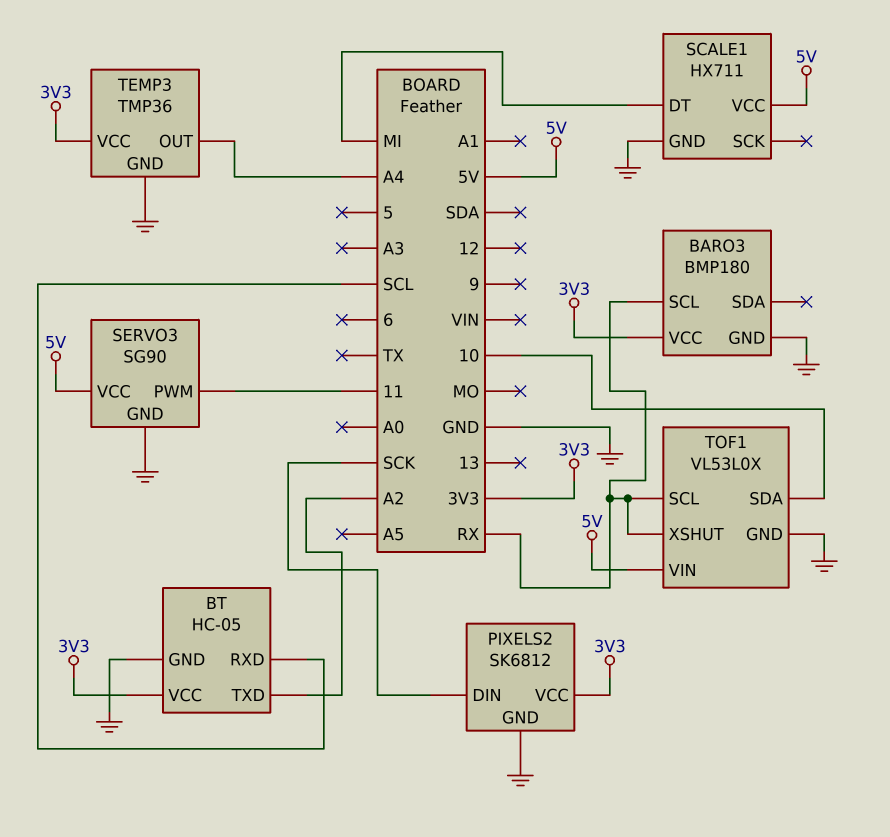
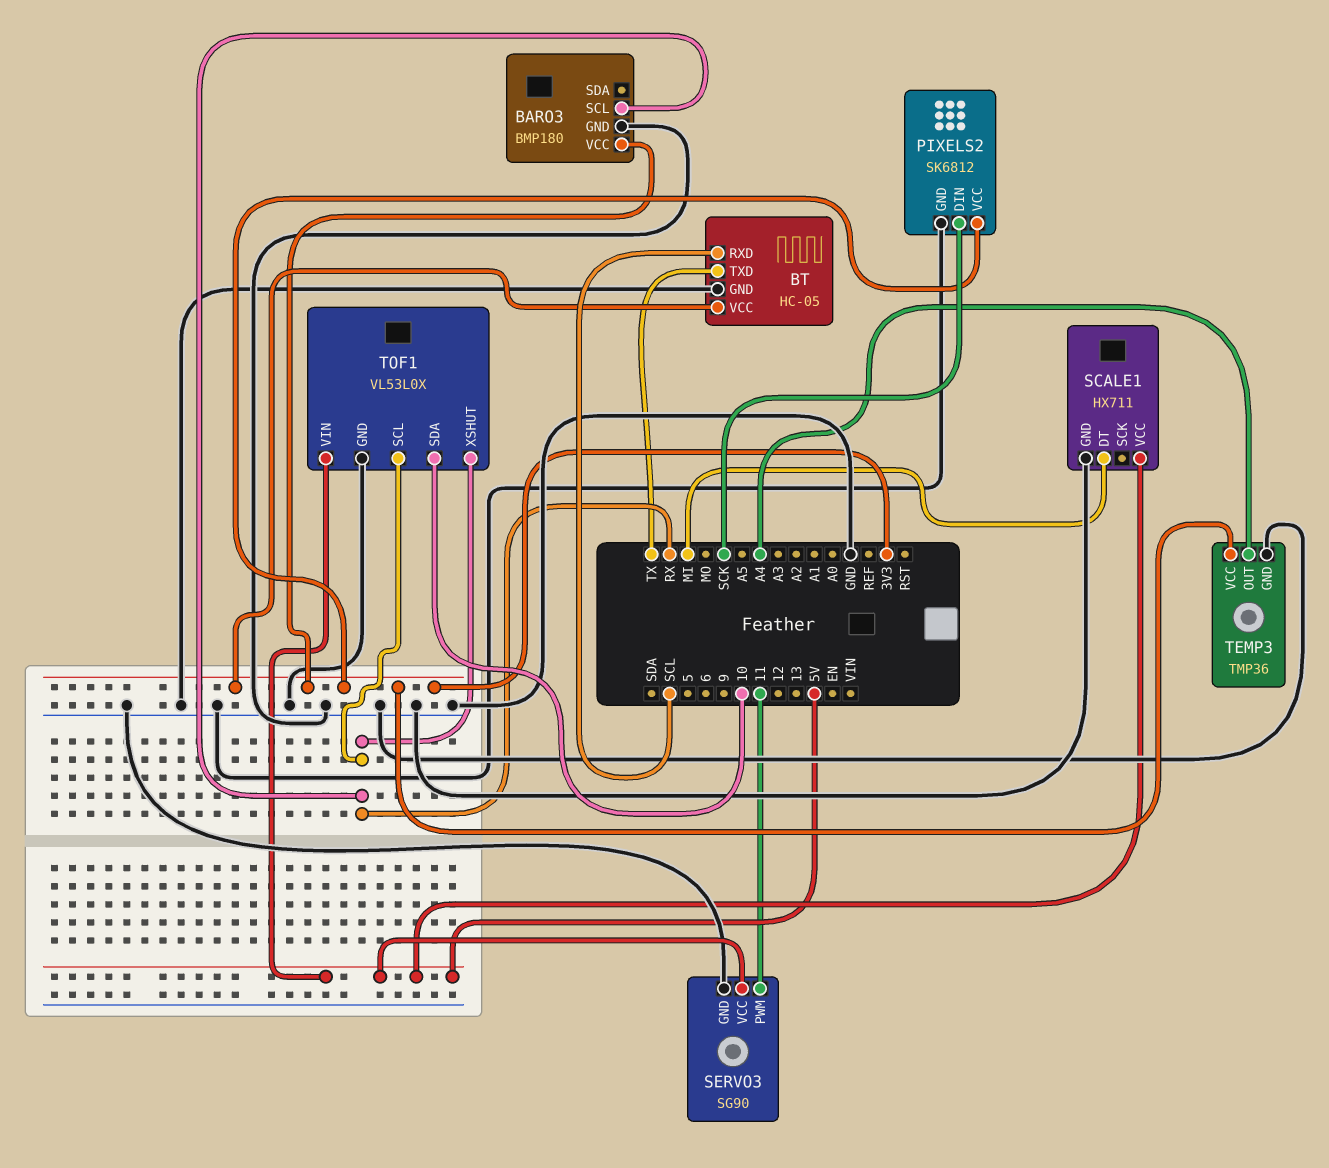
BT pin TXD: A2 -> TX

